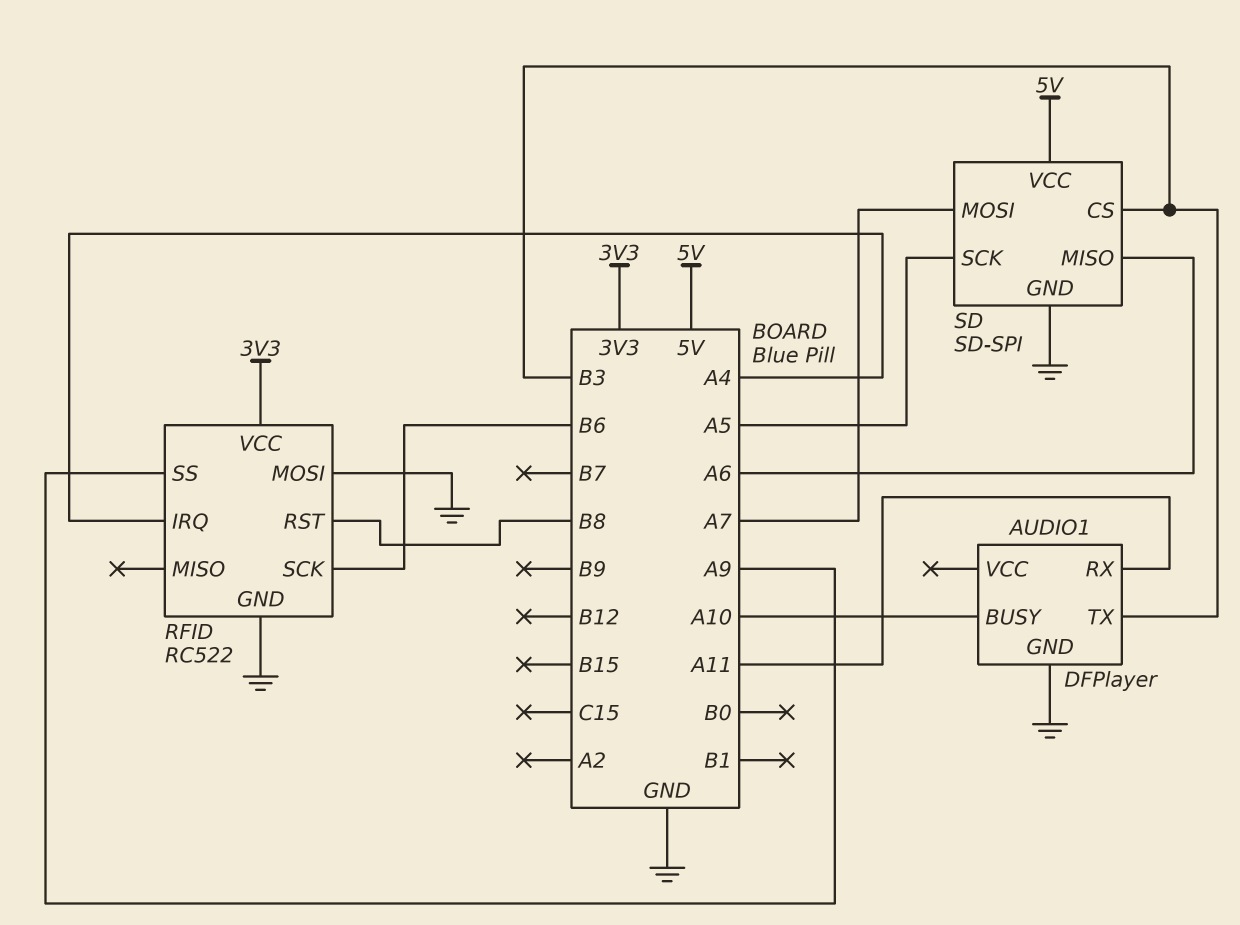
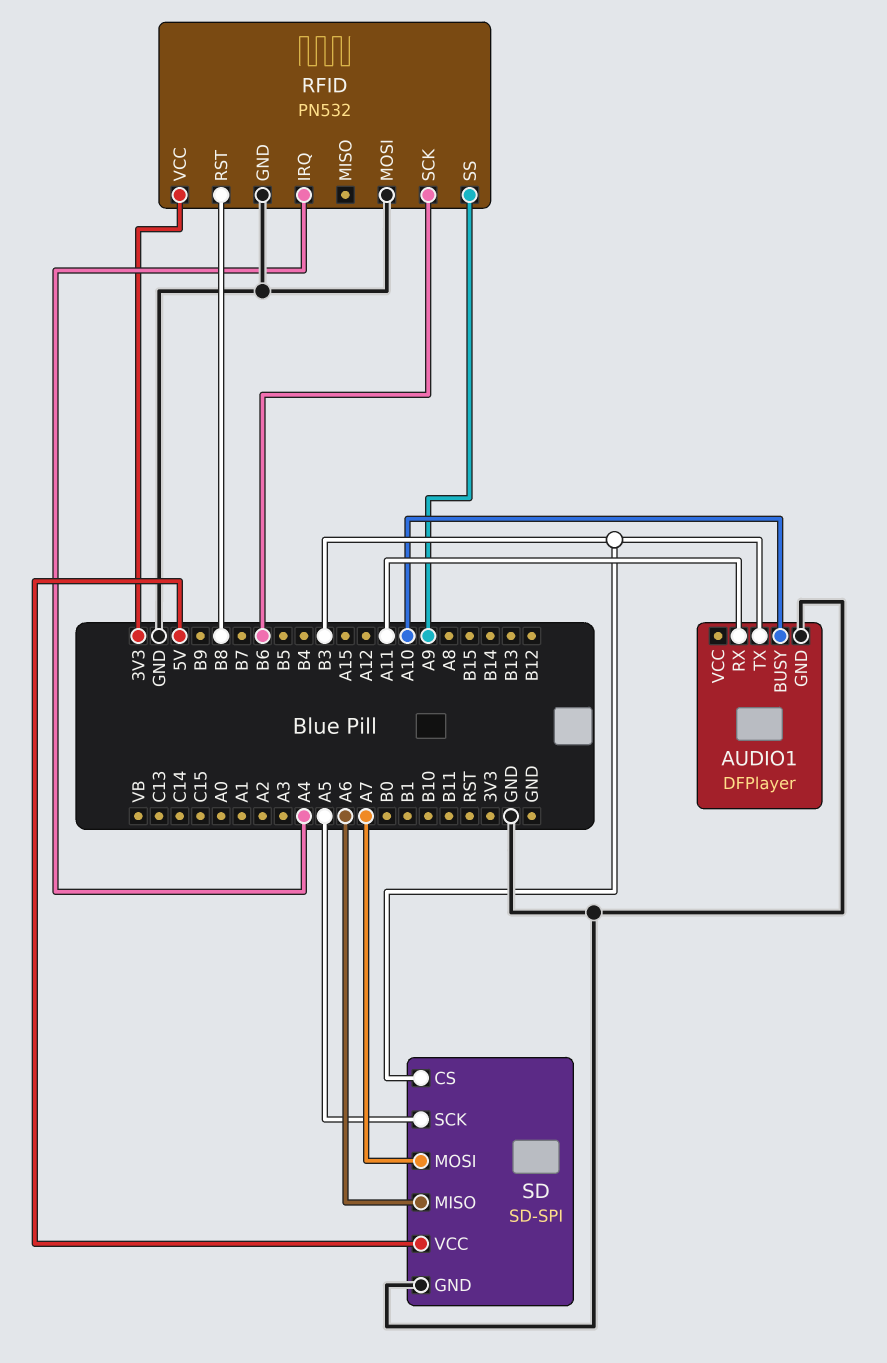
RFID: RC522 -> PN532

